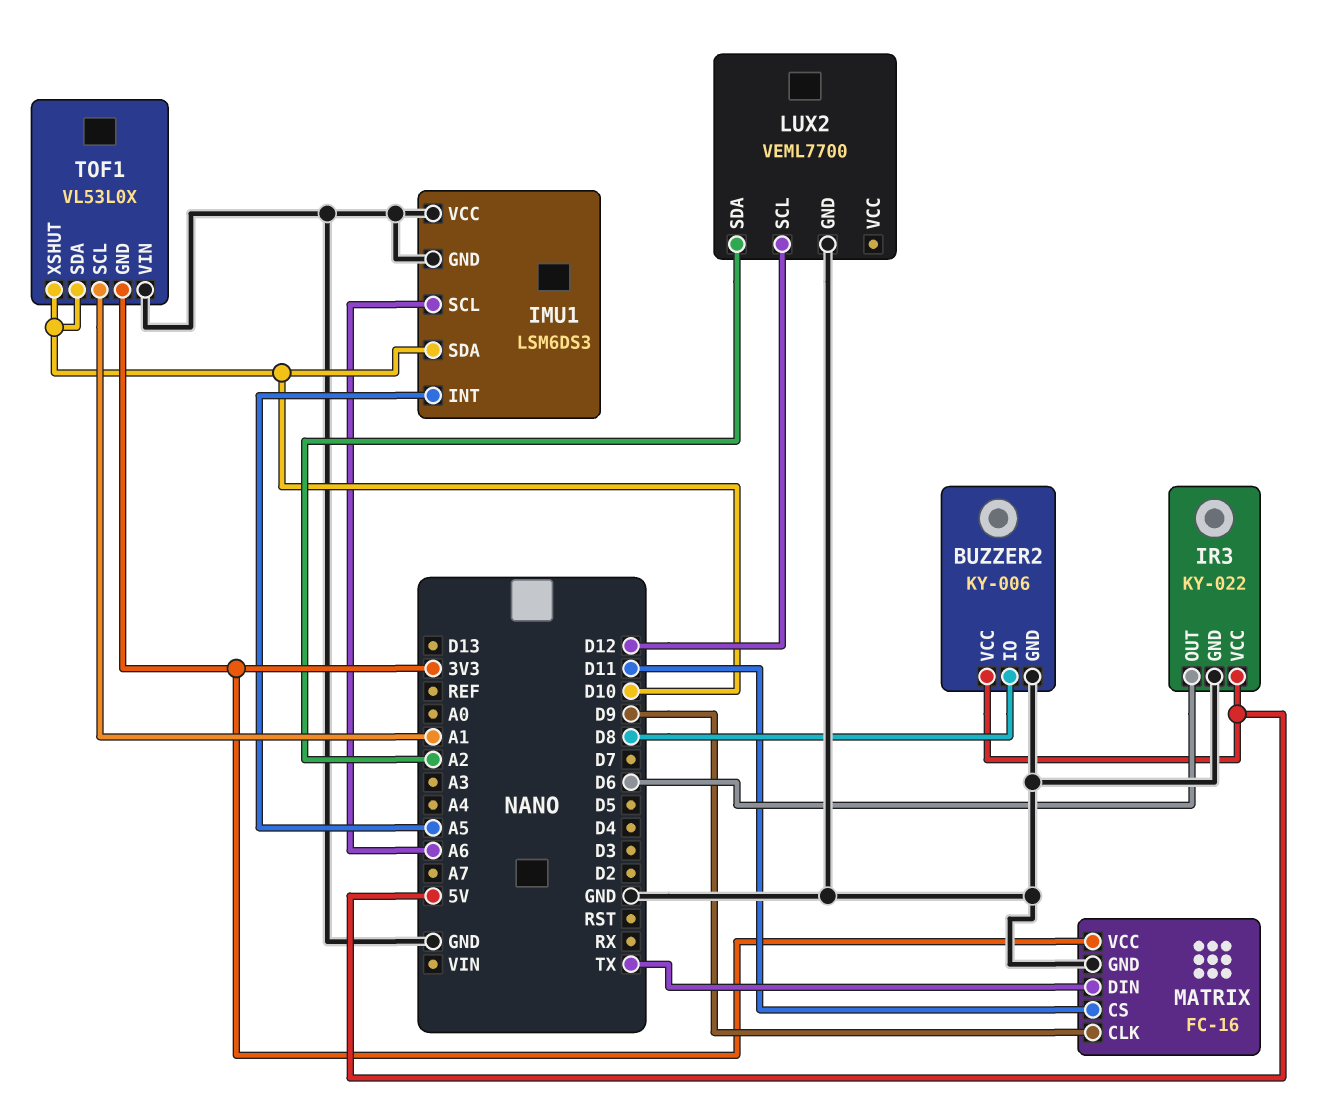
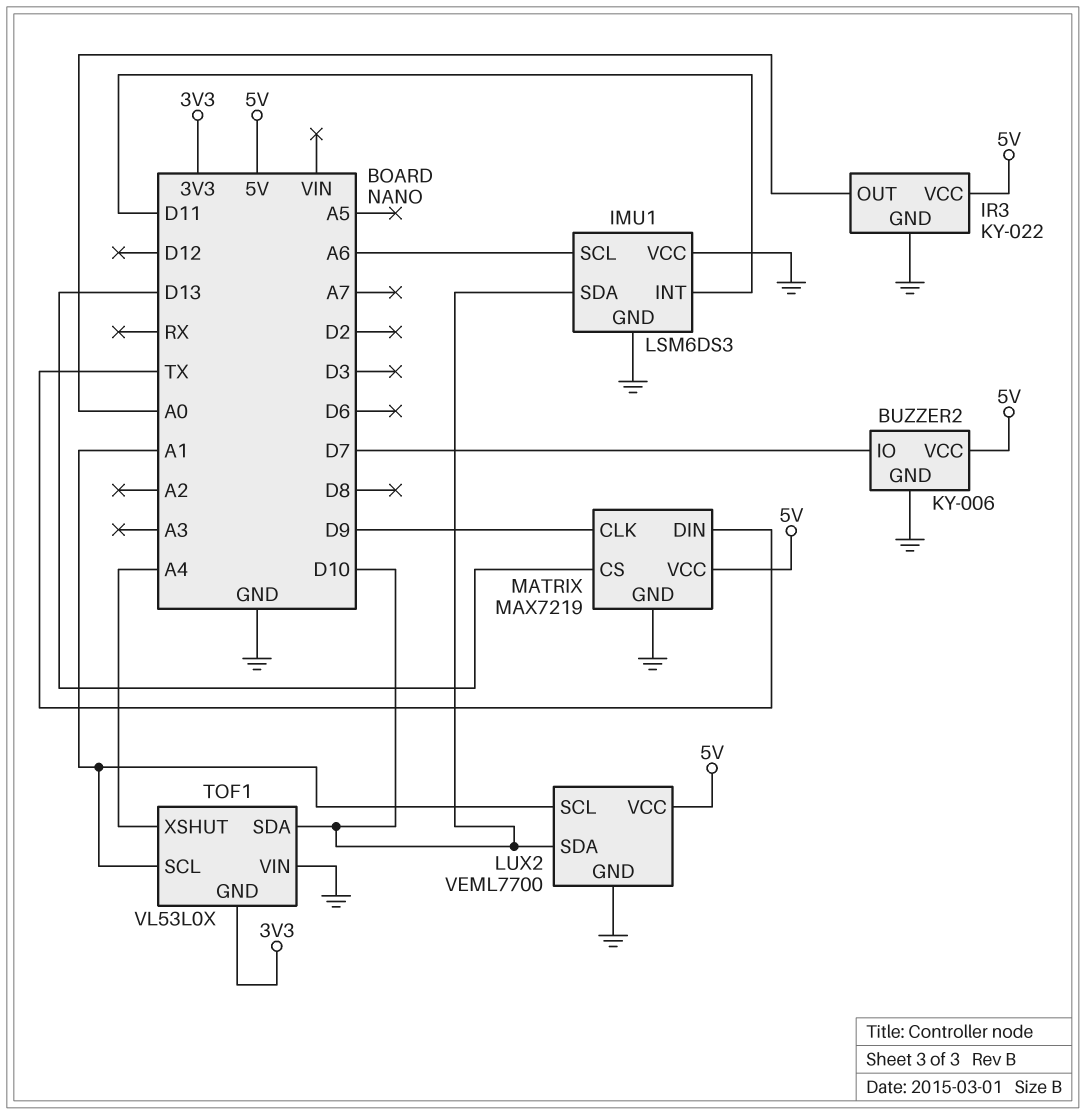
BUZZER2 pin IO: D8 -> D7
IMU1 pin INT: A5 -> D11
IR3 pin OUT: D6 -> A0
LUX2 pin SCL: D12 -> A1
LUX2 pin SDA: A2 -> D10
LUX2 pin VCC: none -> 5V
MATRIX: FC-16 -> MAX7219
MATRIX pin CS: D11 -> D13
MATRIX pin VCC: 3V3 -> 5V
TOF1 pin XSHUT: D10 -> A4

